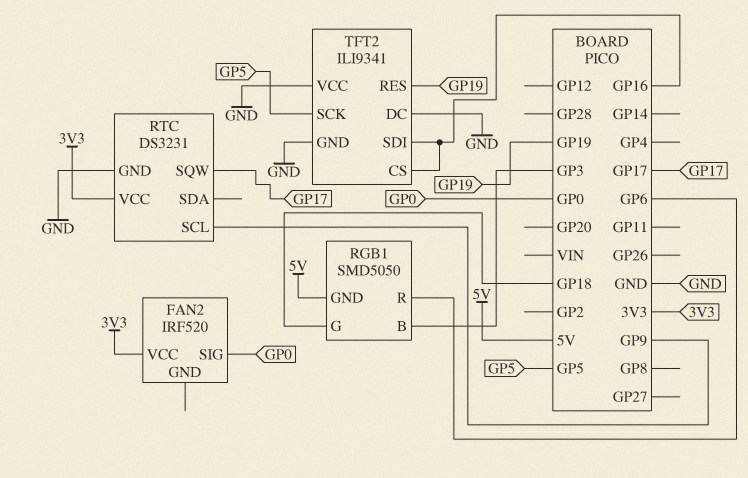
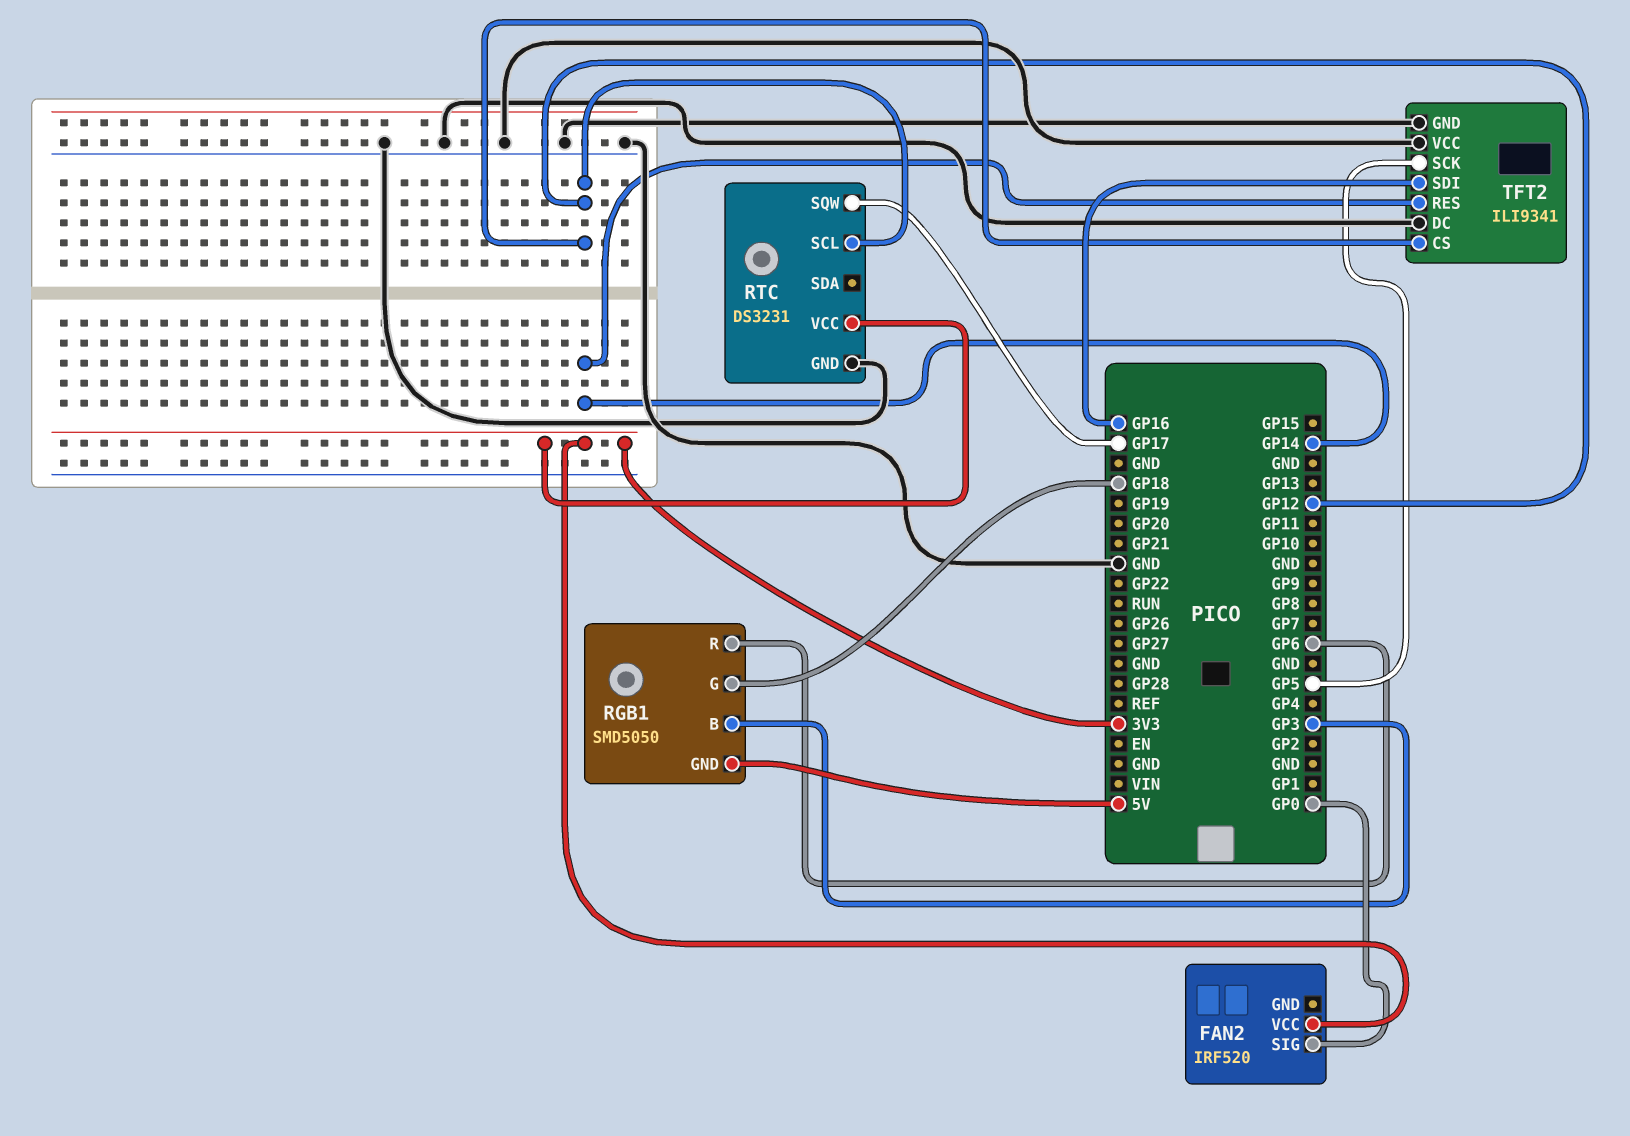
RTC pin SCL: GP9 -> GP12
TFT2 pin CS: GP16 -> GP12
TFT2 pin RES: GP19 -> GP14

